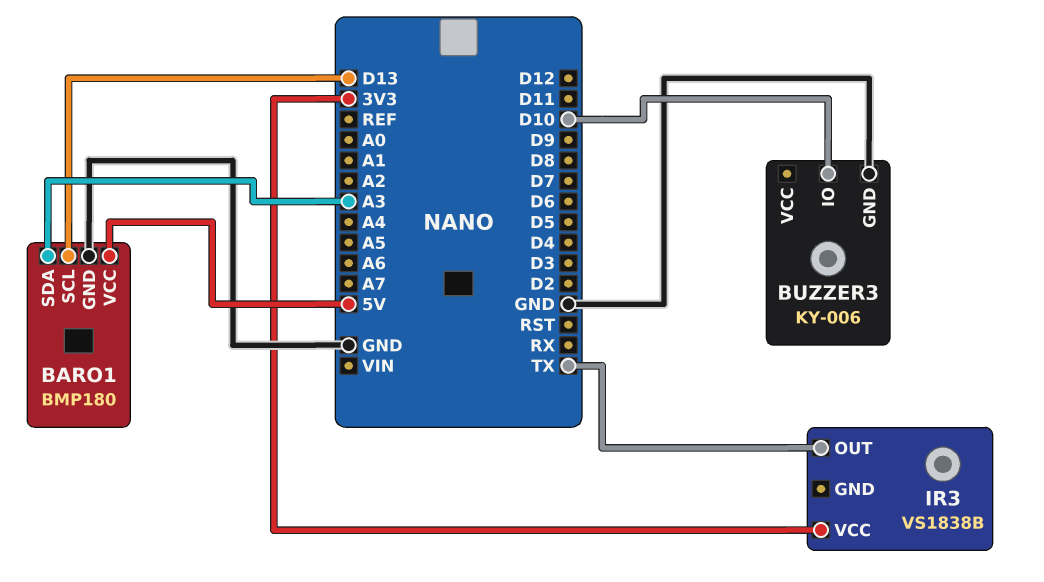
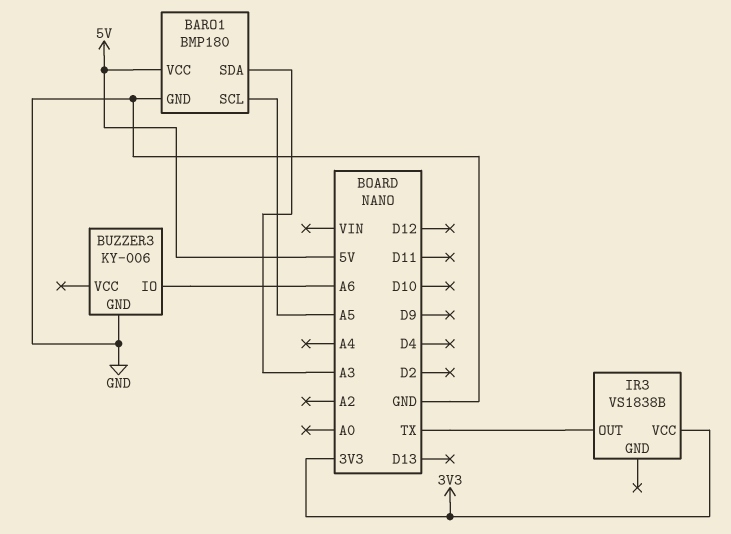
BARO1 pin SCL: D13 -> A5
BUZZER3 pin IO: D10 -> A6

